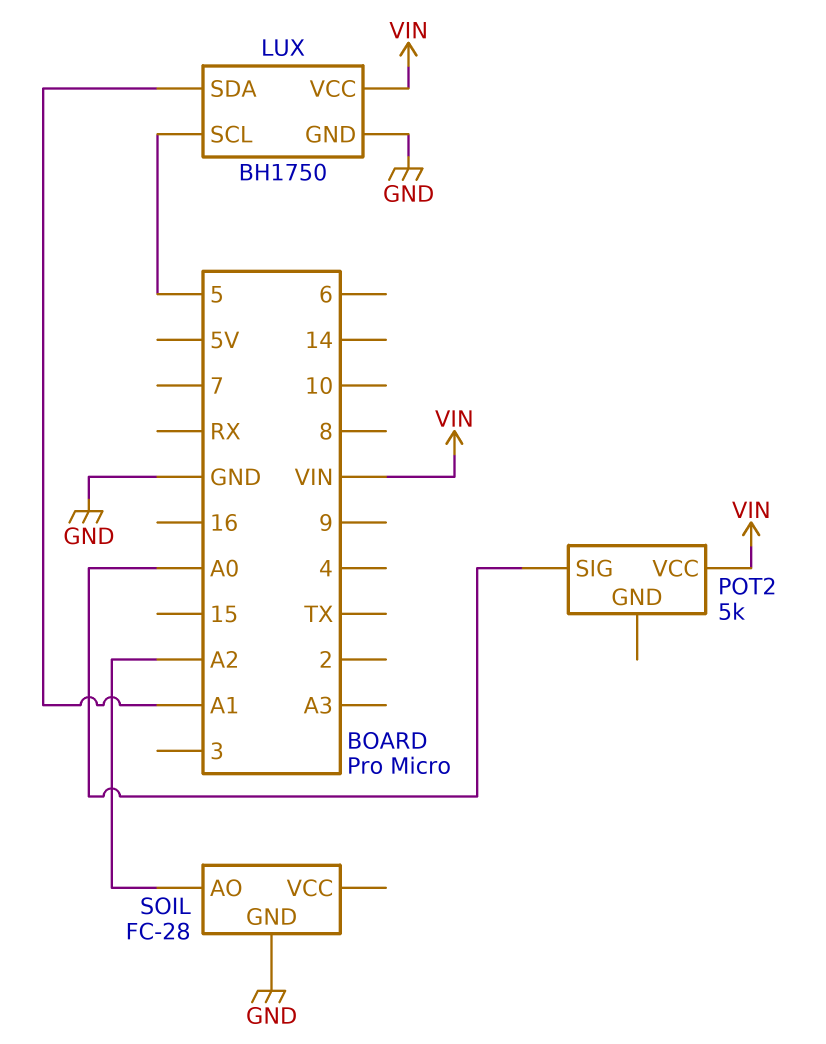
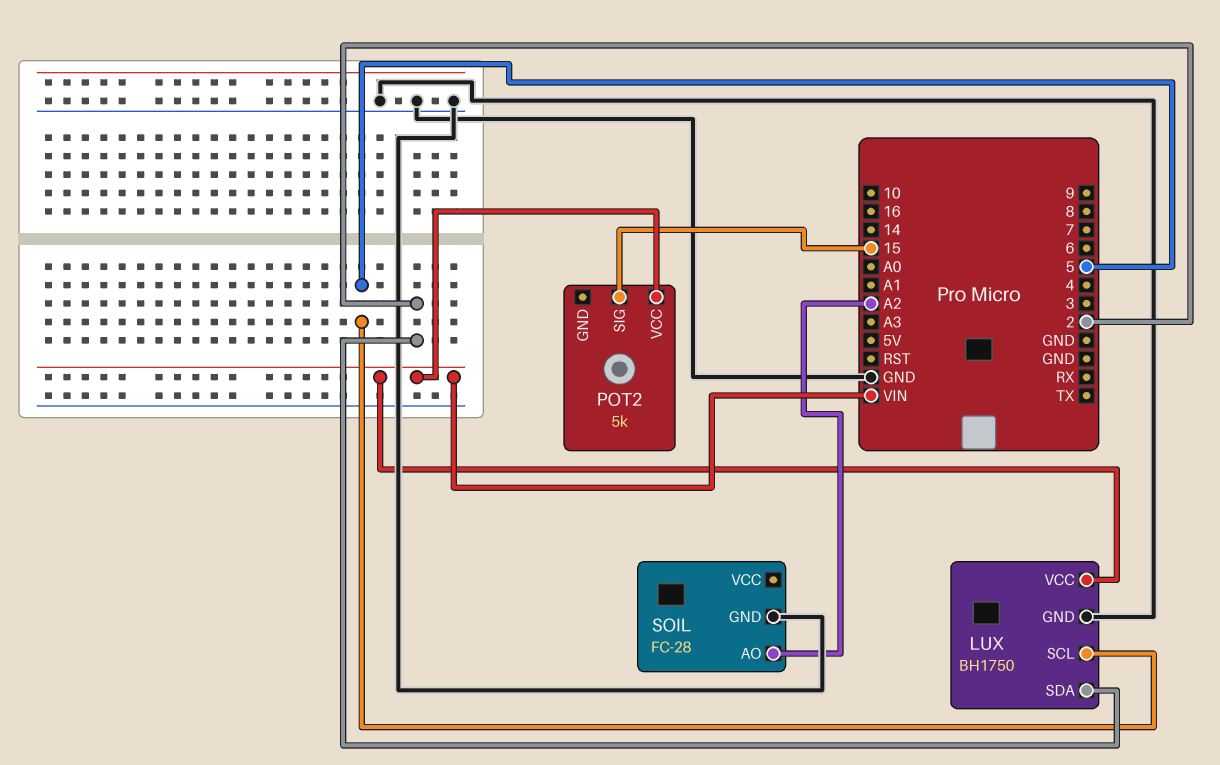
LUX pin SDA: A1 -> 2
POT2 pin SIG: A0 -> 15

